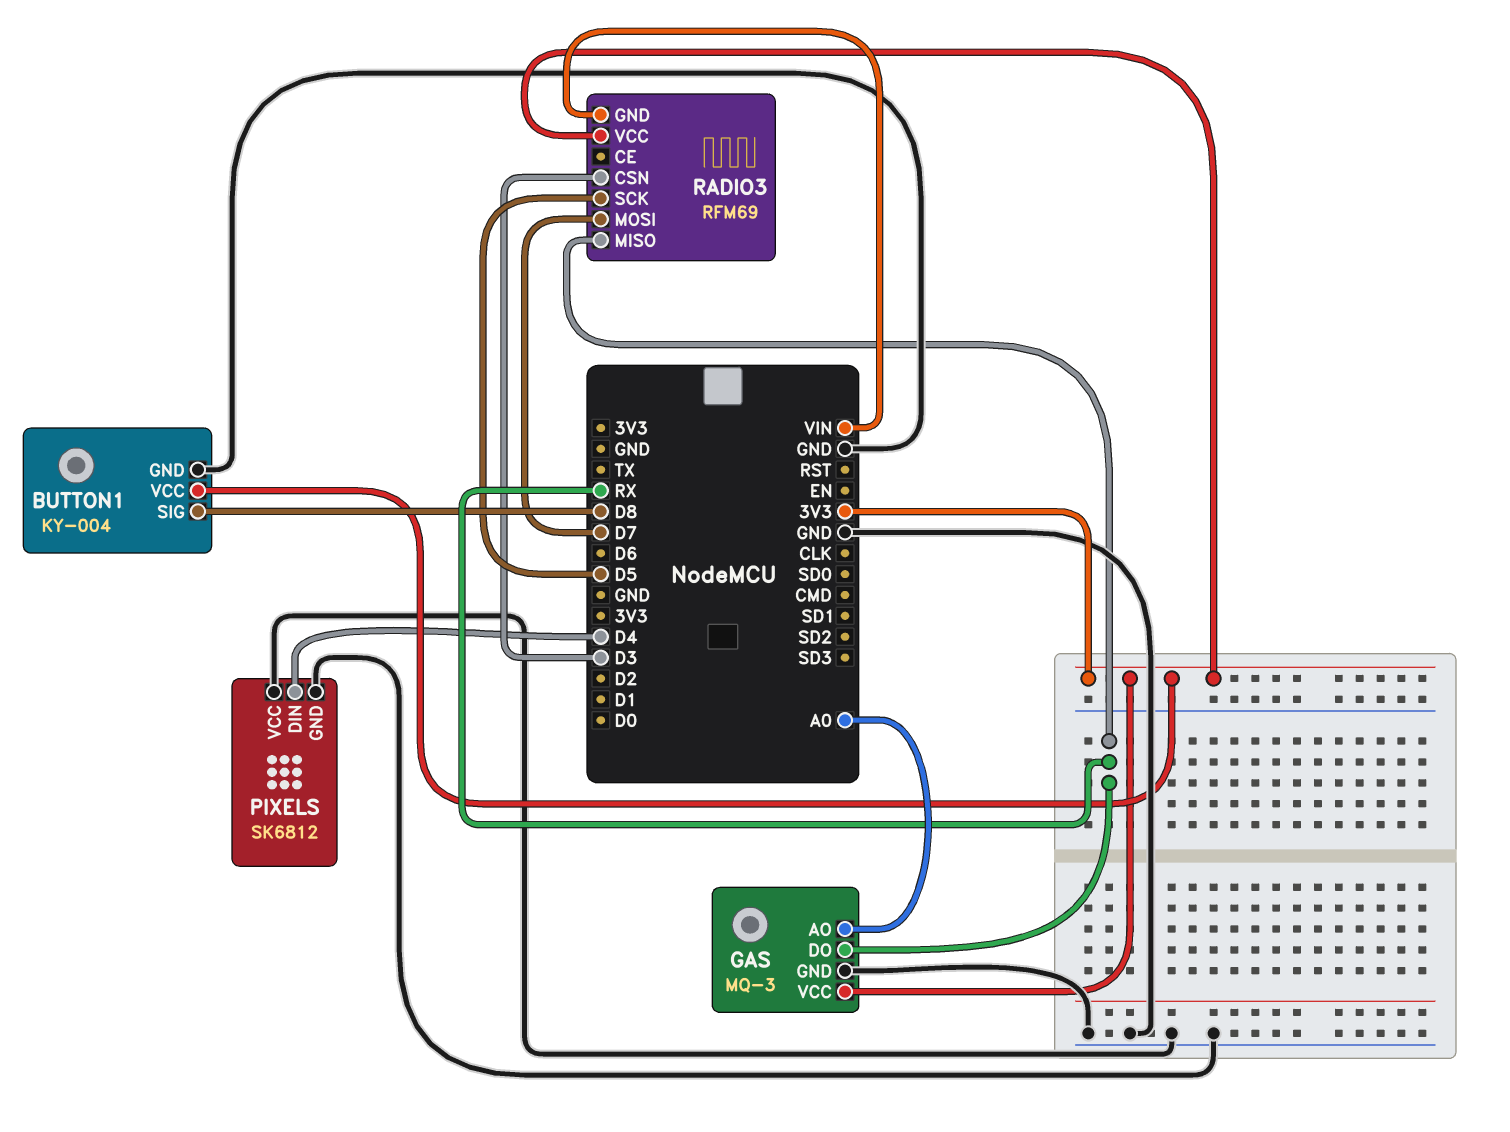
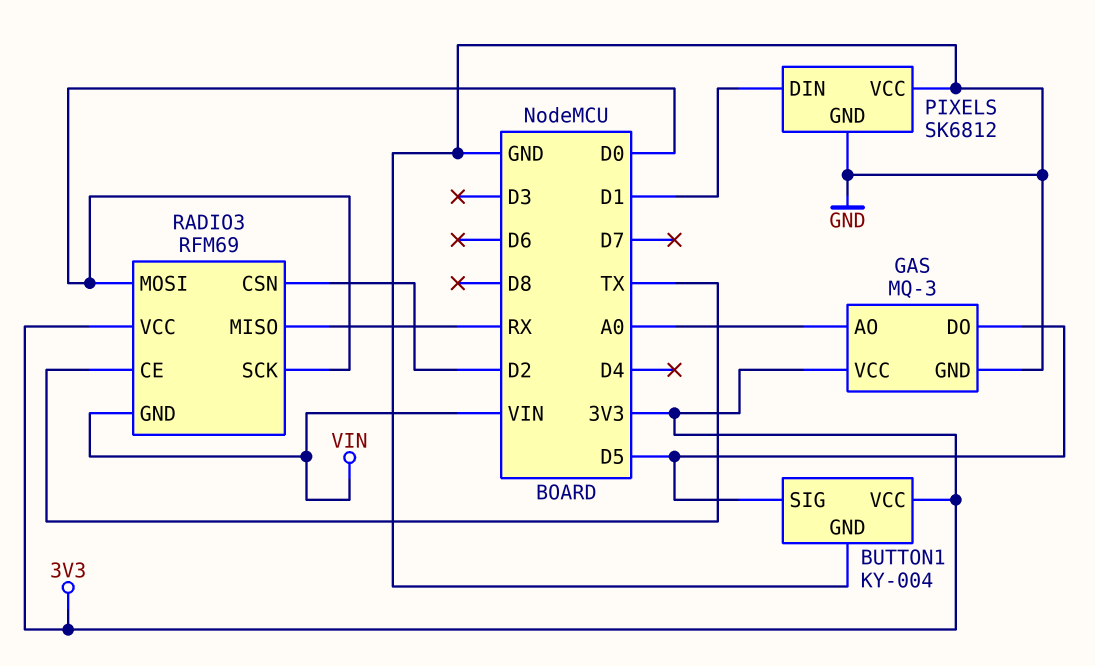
BUTTON1 pin SIG: D8 -> D5
GAS pin DO: RX -> D5
PIXELS pin DIN: D4 -> D1
RADIO3 pin CE: none -> TX
RADIO3 pin CSN: D3 -> D2
RADIO3 pin MOSI: D7 -> D0
RADIO3 pin SCK: D5 -> D0

